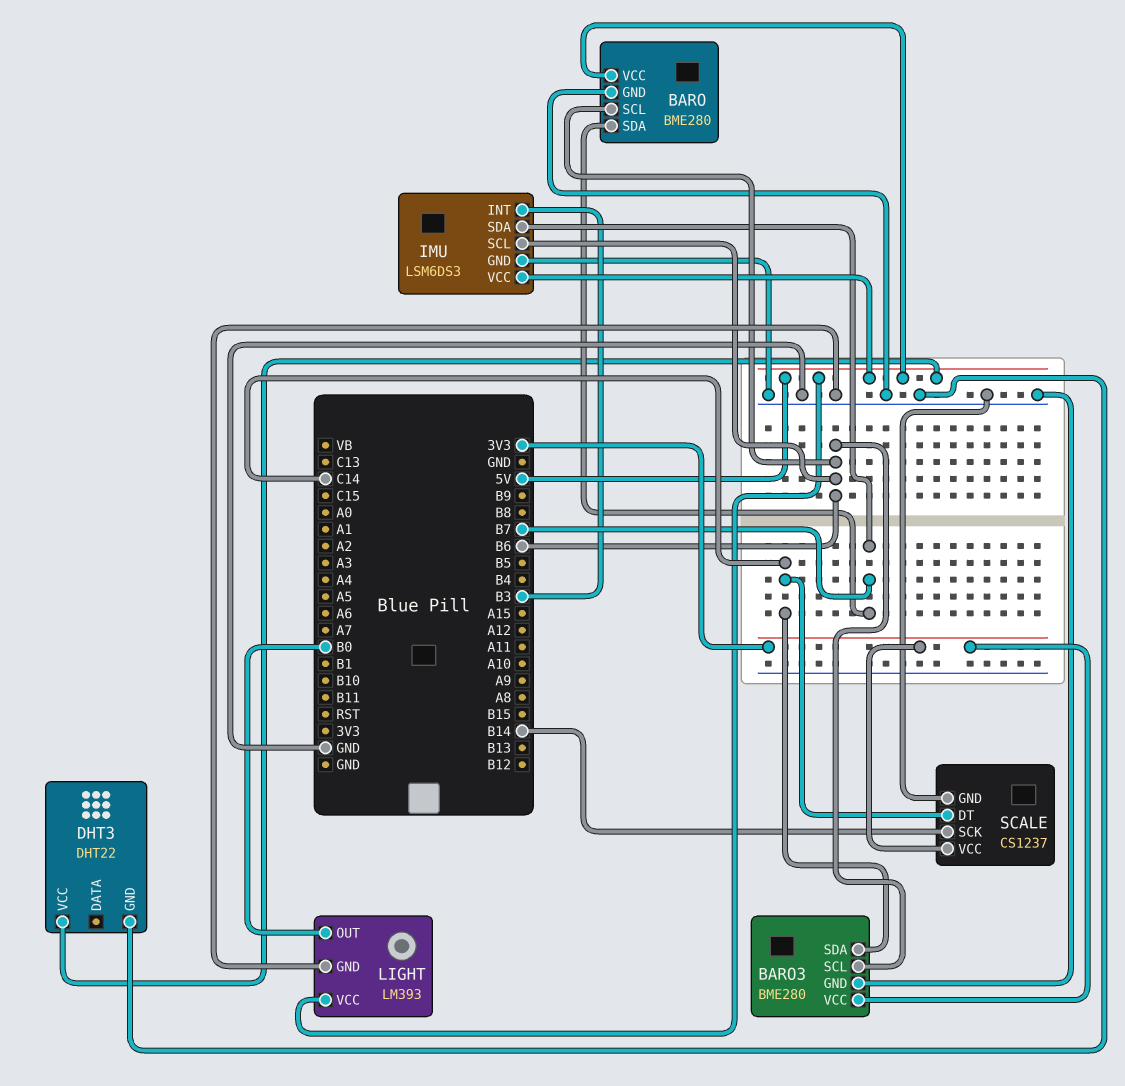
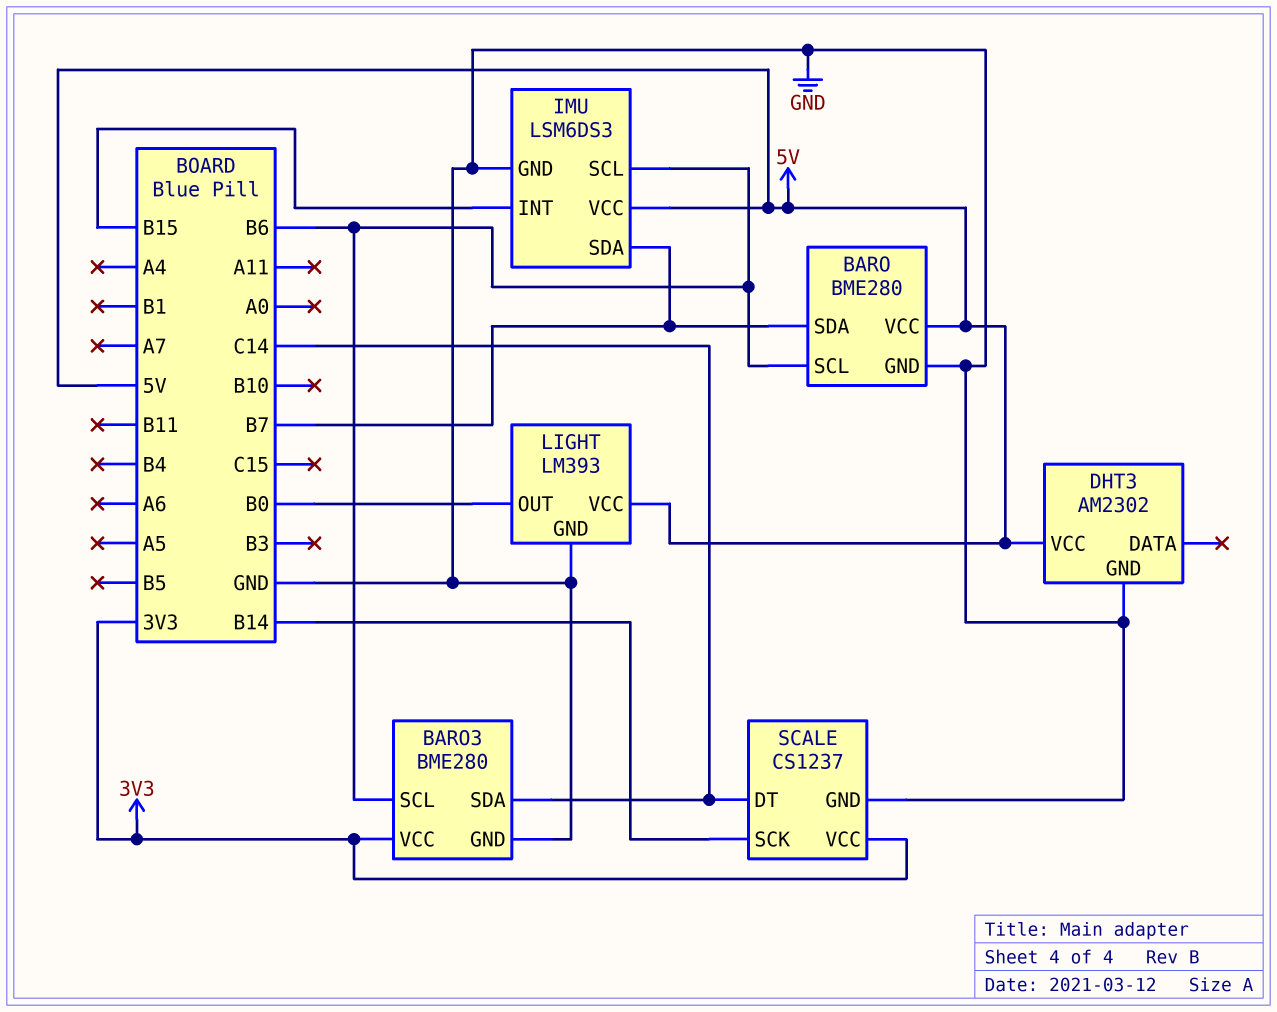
DHT3: DHT22 -> AM2302
IMU pin INT: B3 -> B15

